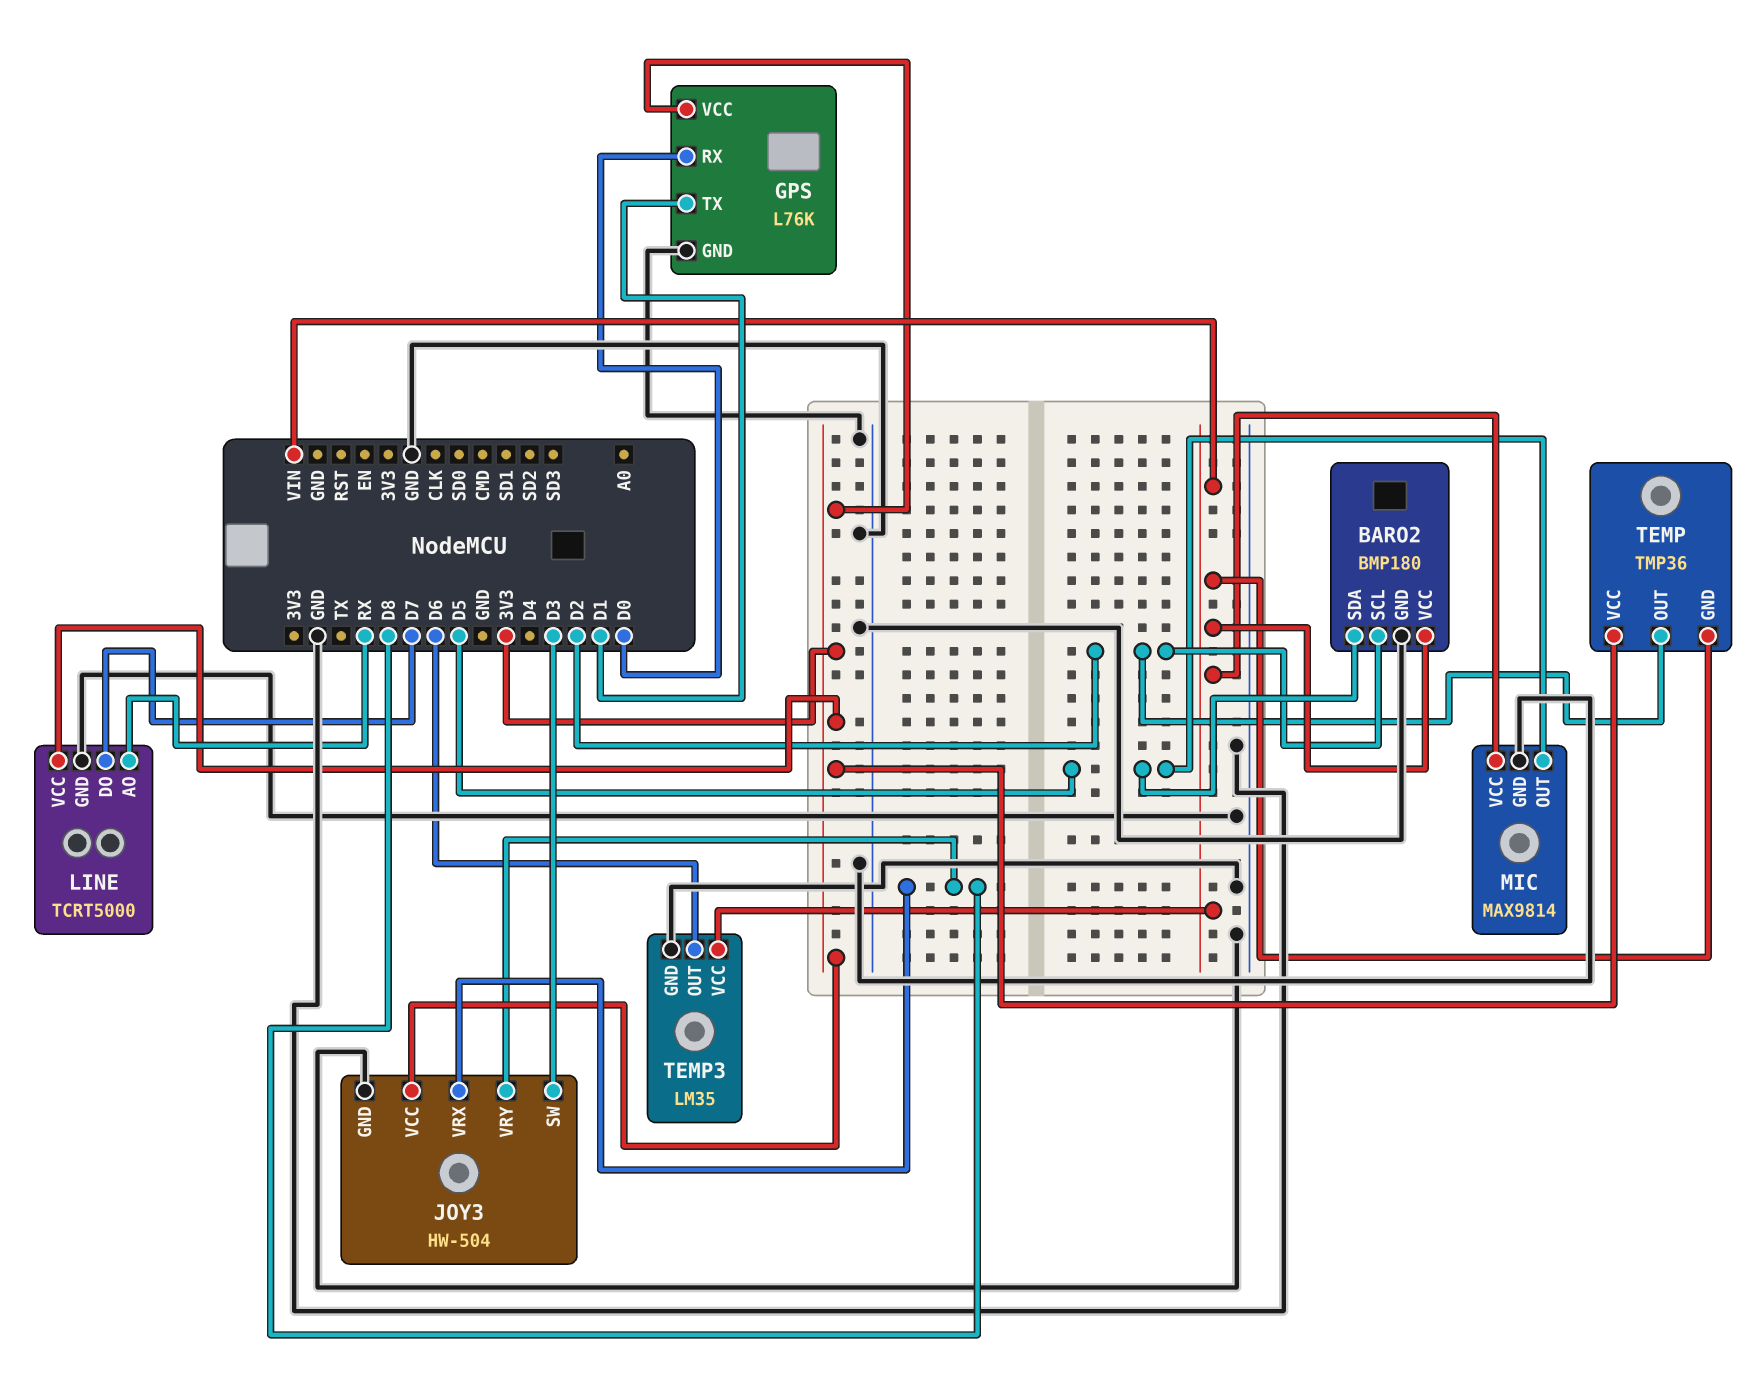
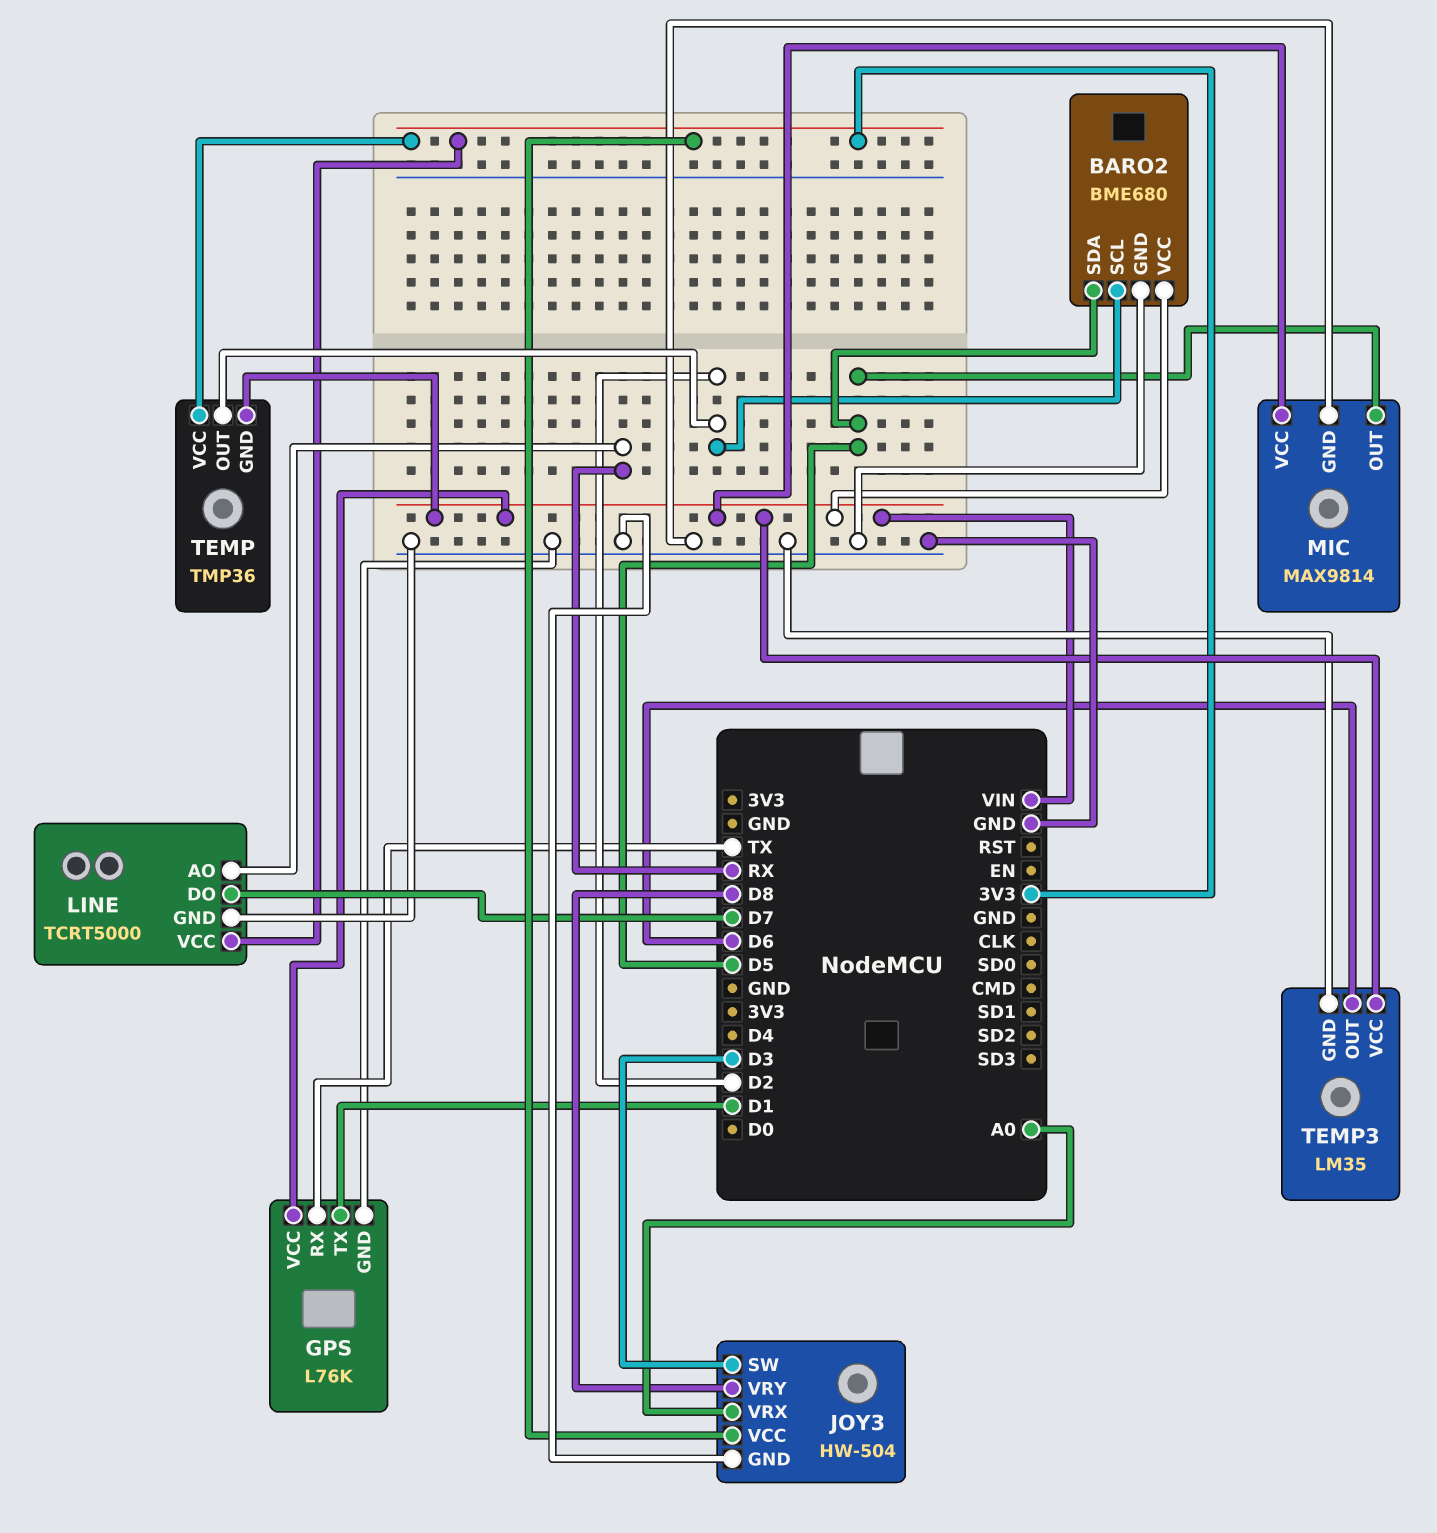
BARO2: BMP180 -> BME680
GPS pin RX: D0 -> TX
GPS pin VCC: 3V3 -> VIN
JOY3 pin VRX: D8 -> A0

